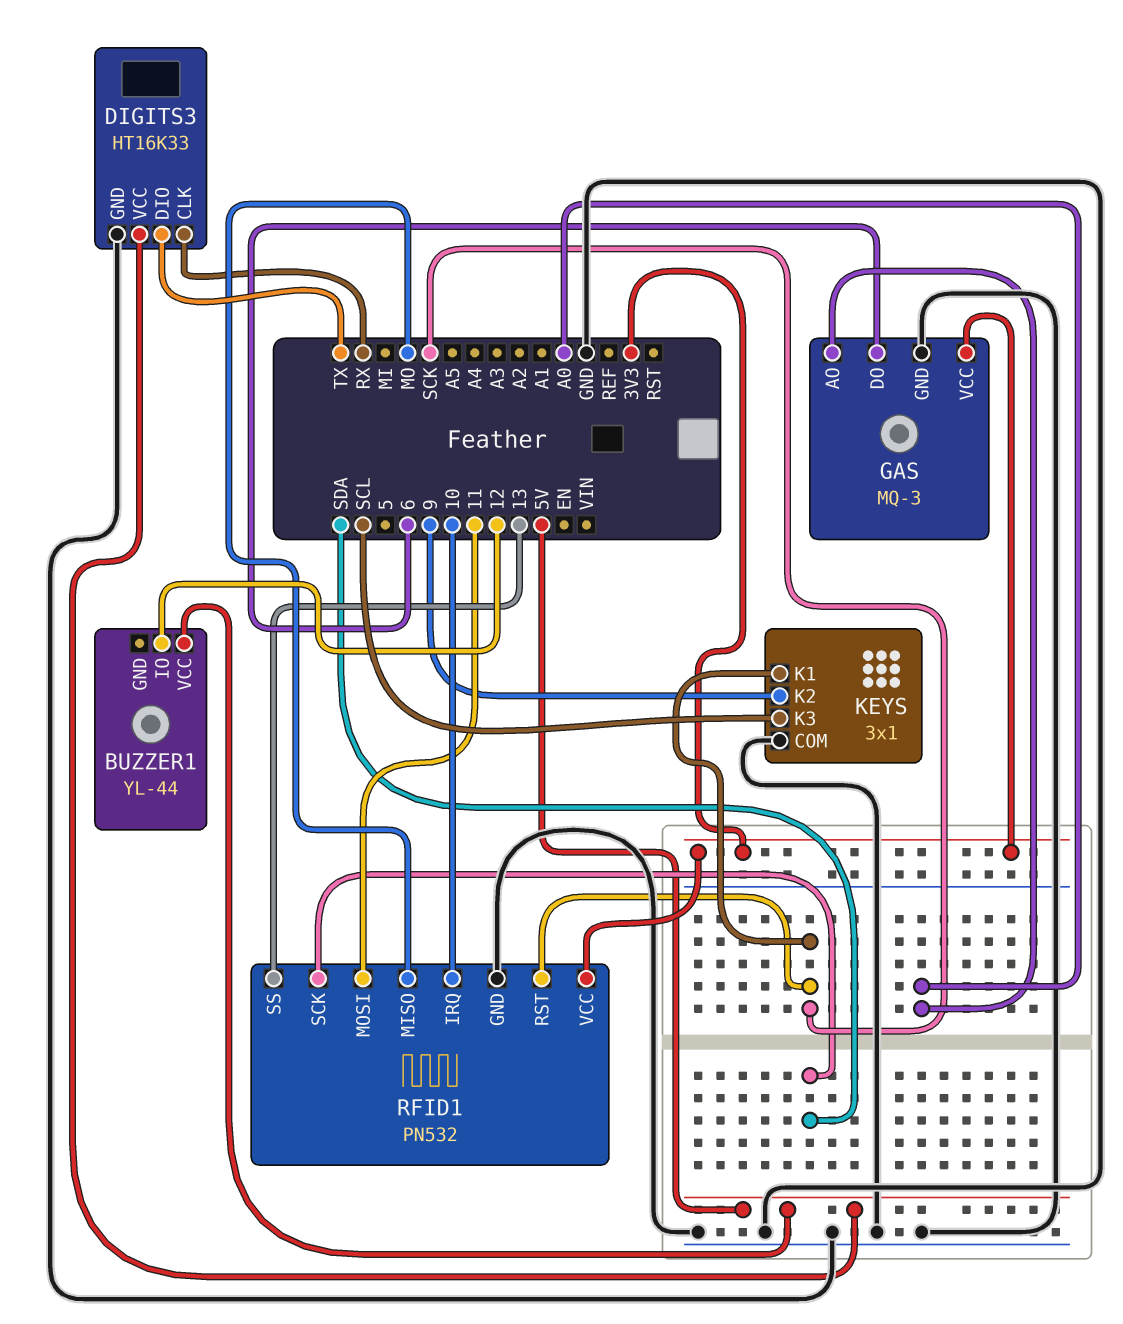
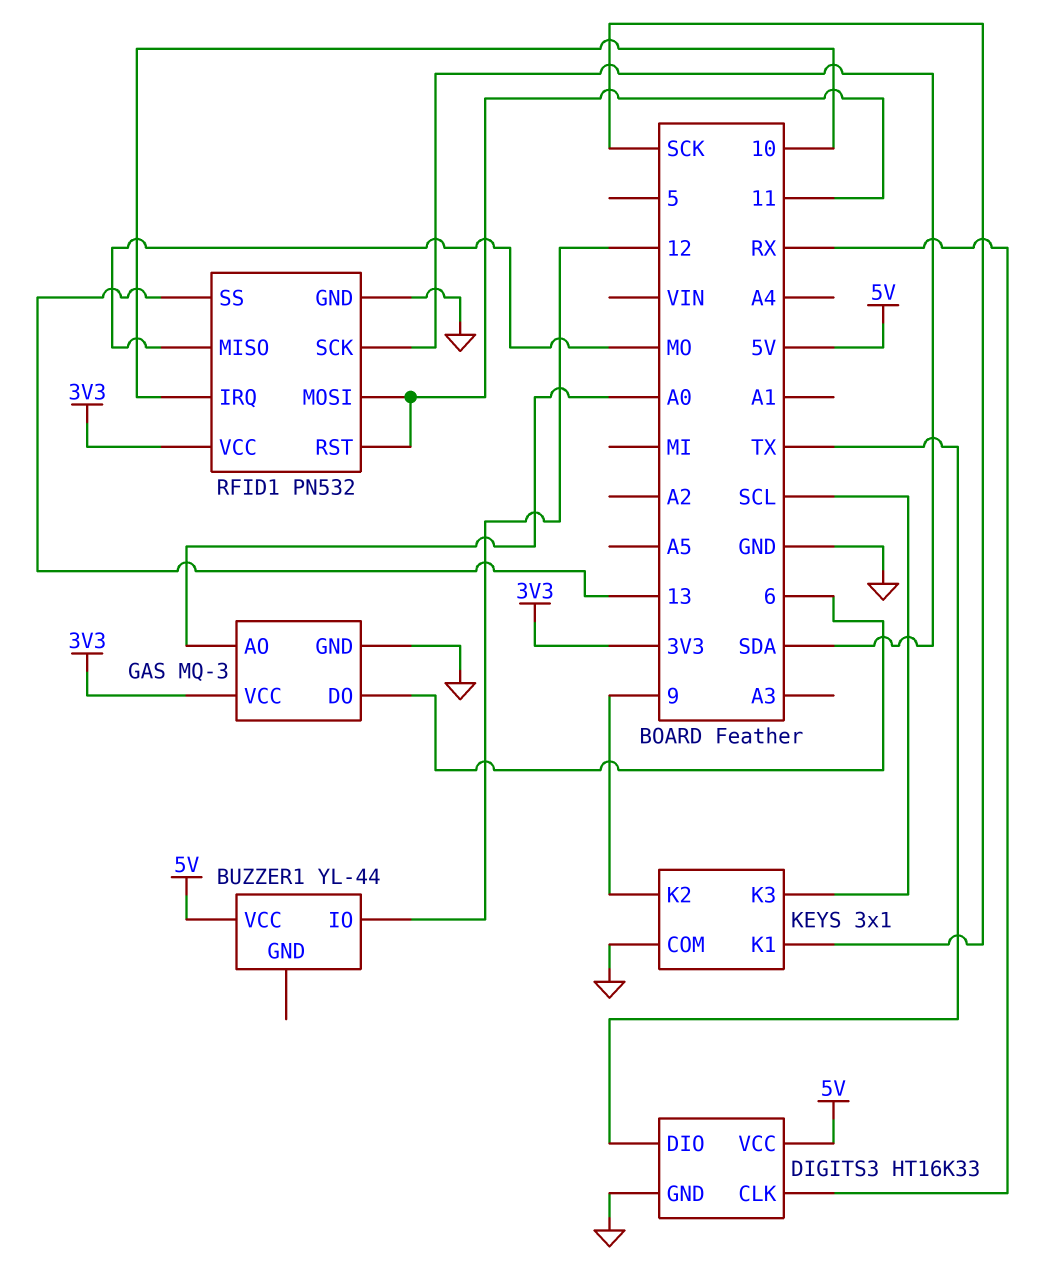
RFID1 pin RST: SCK -> 11

